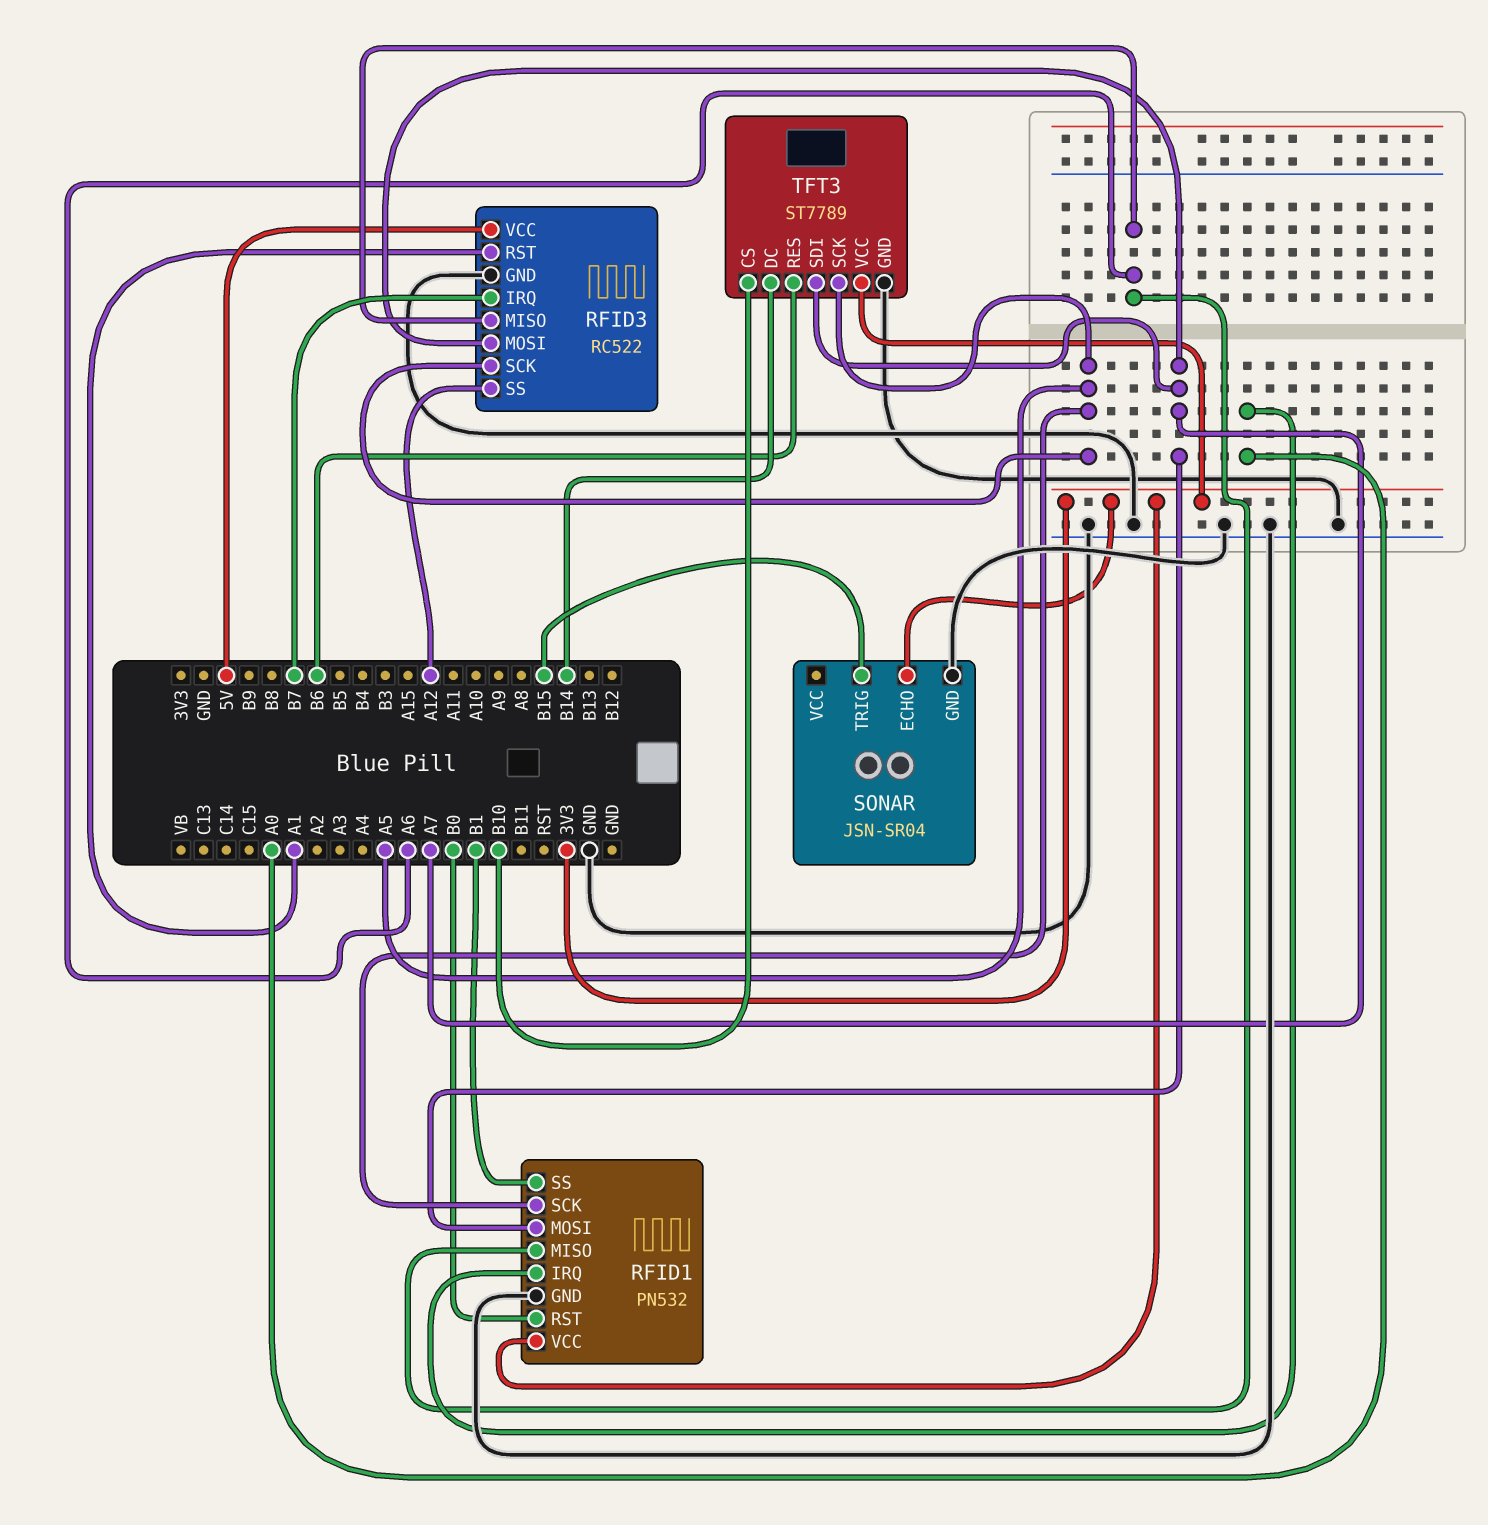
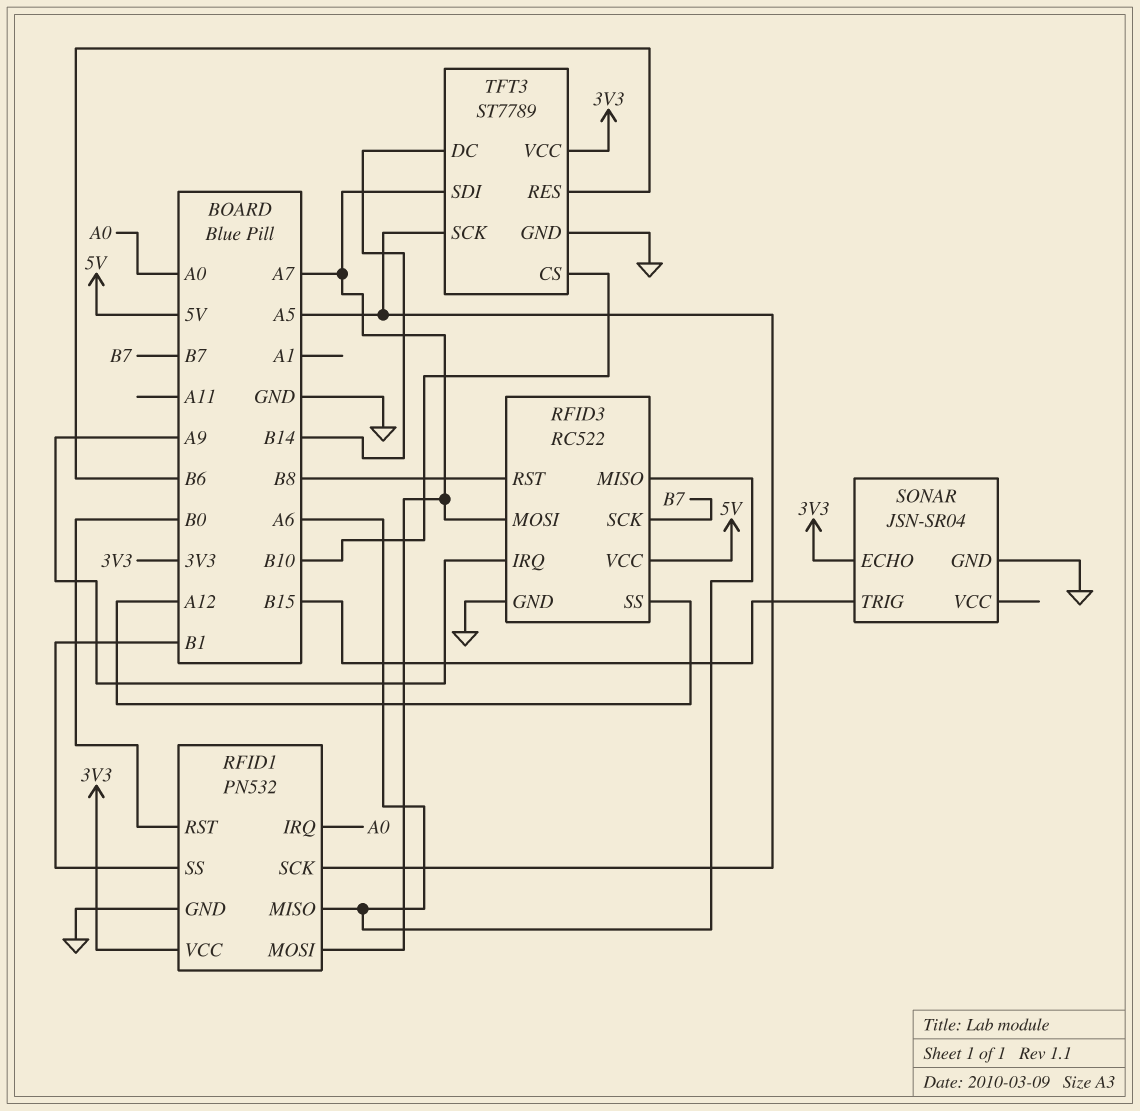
RFID3 pin IRQ: B7 -> A9
RFID3 pin RST: A1 -> B8
RFID3 pin SCK: A5 -> B7

